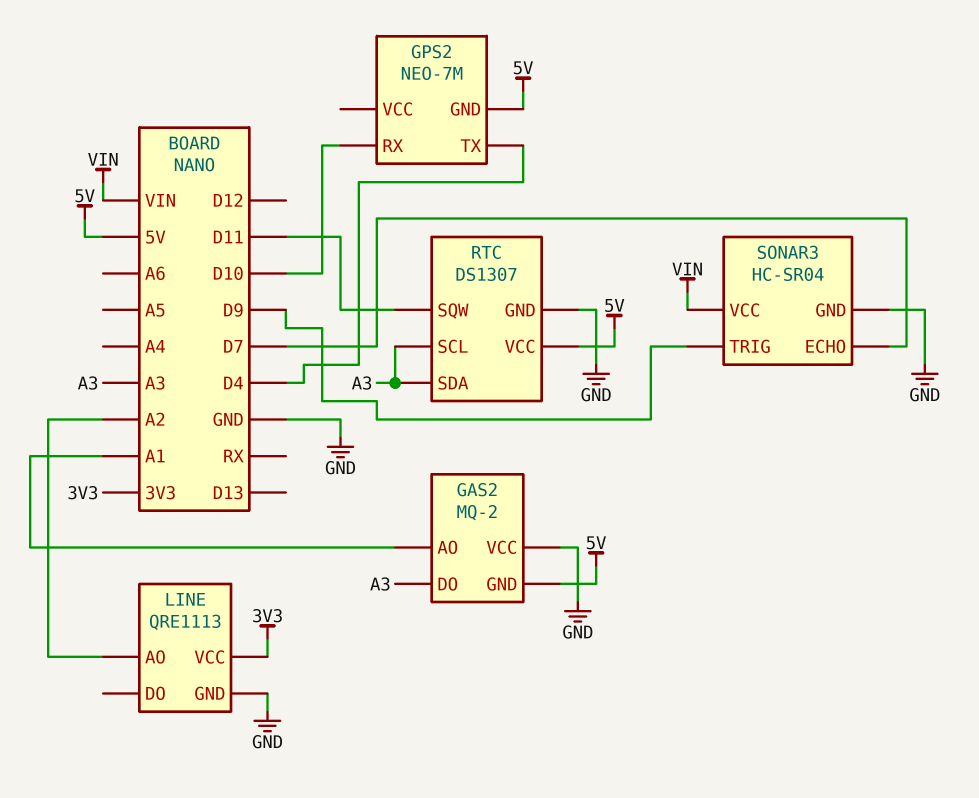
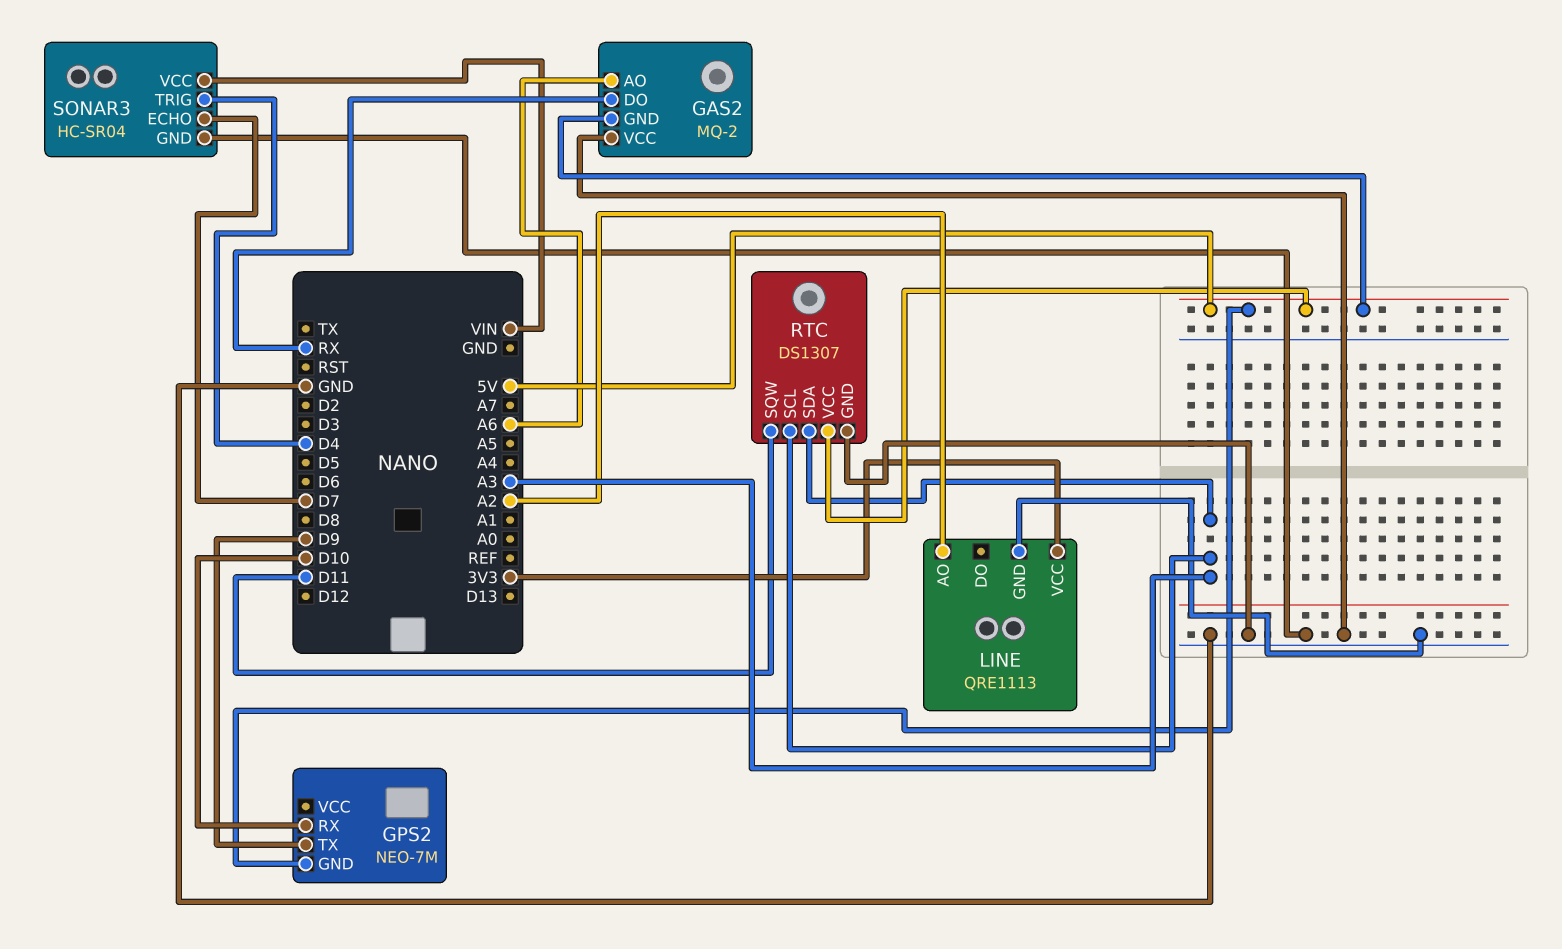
GAS2 pin AO: A1 -> A6
GAS2 pin DO: A3 -> RX
GPS2 pin TX: D4 -> D9
SONAR3 pin TRIG: D9 -> D4

